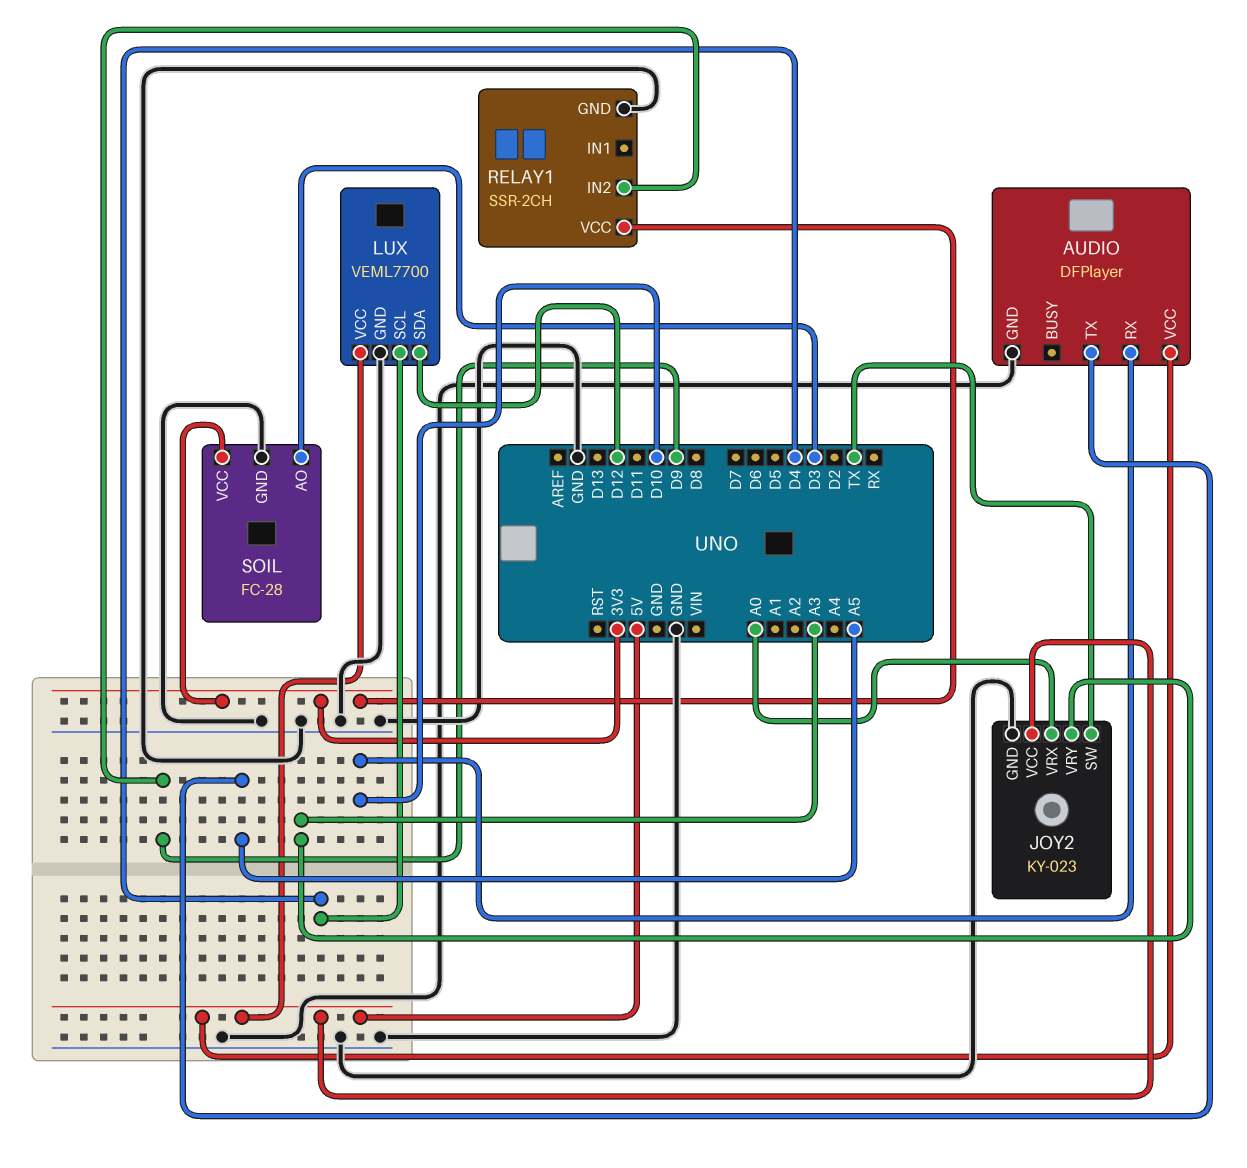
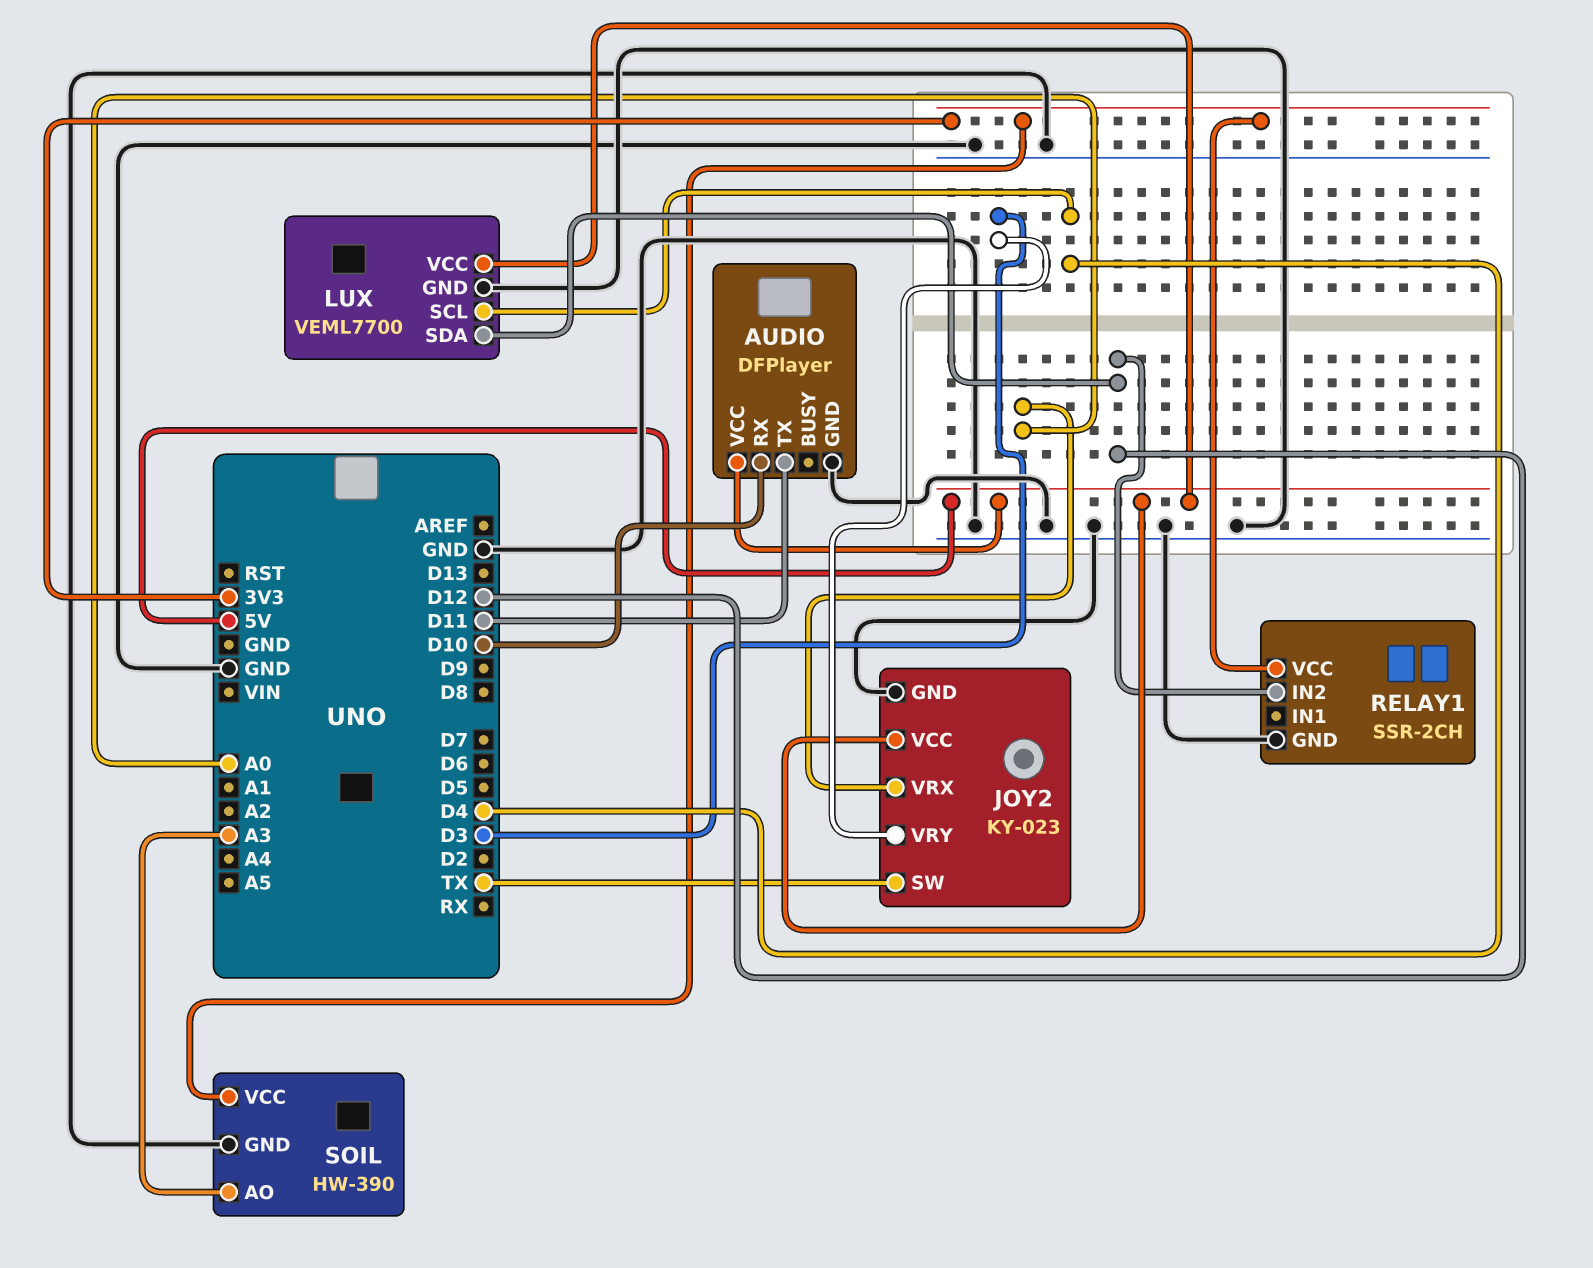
AUDIO pin TX: A5 -> D11
JOY2 pin VRY: A3 -> D3
RELAY1 pin IN2: D9 -> D12
SOIL: FC-28 -> HW-390
SOIL pin AO: D3 -> A3

